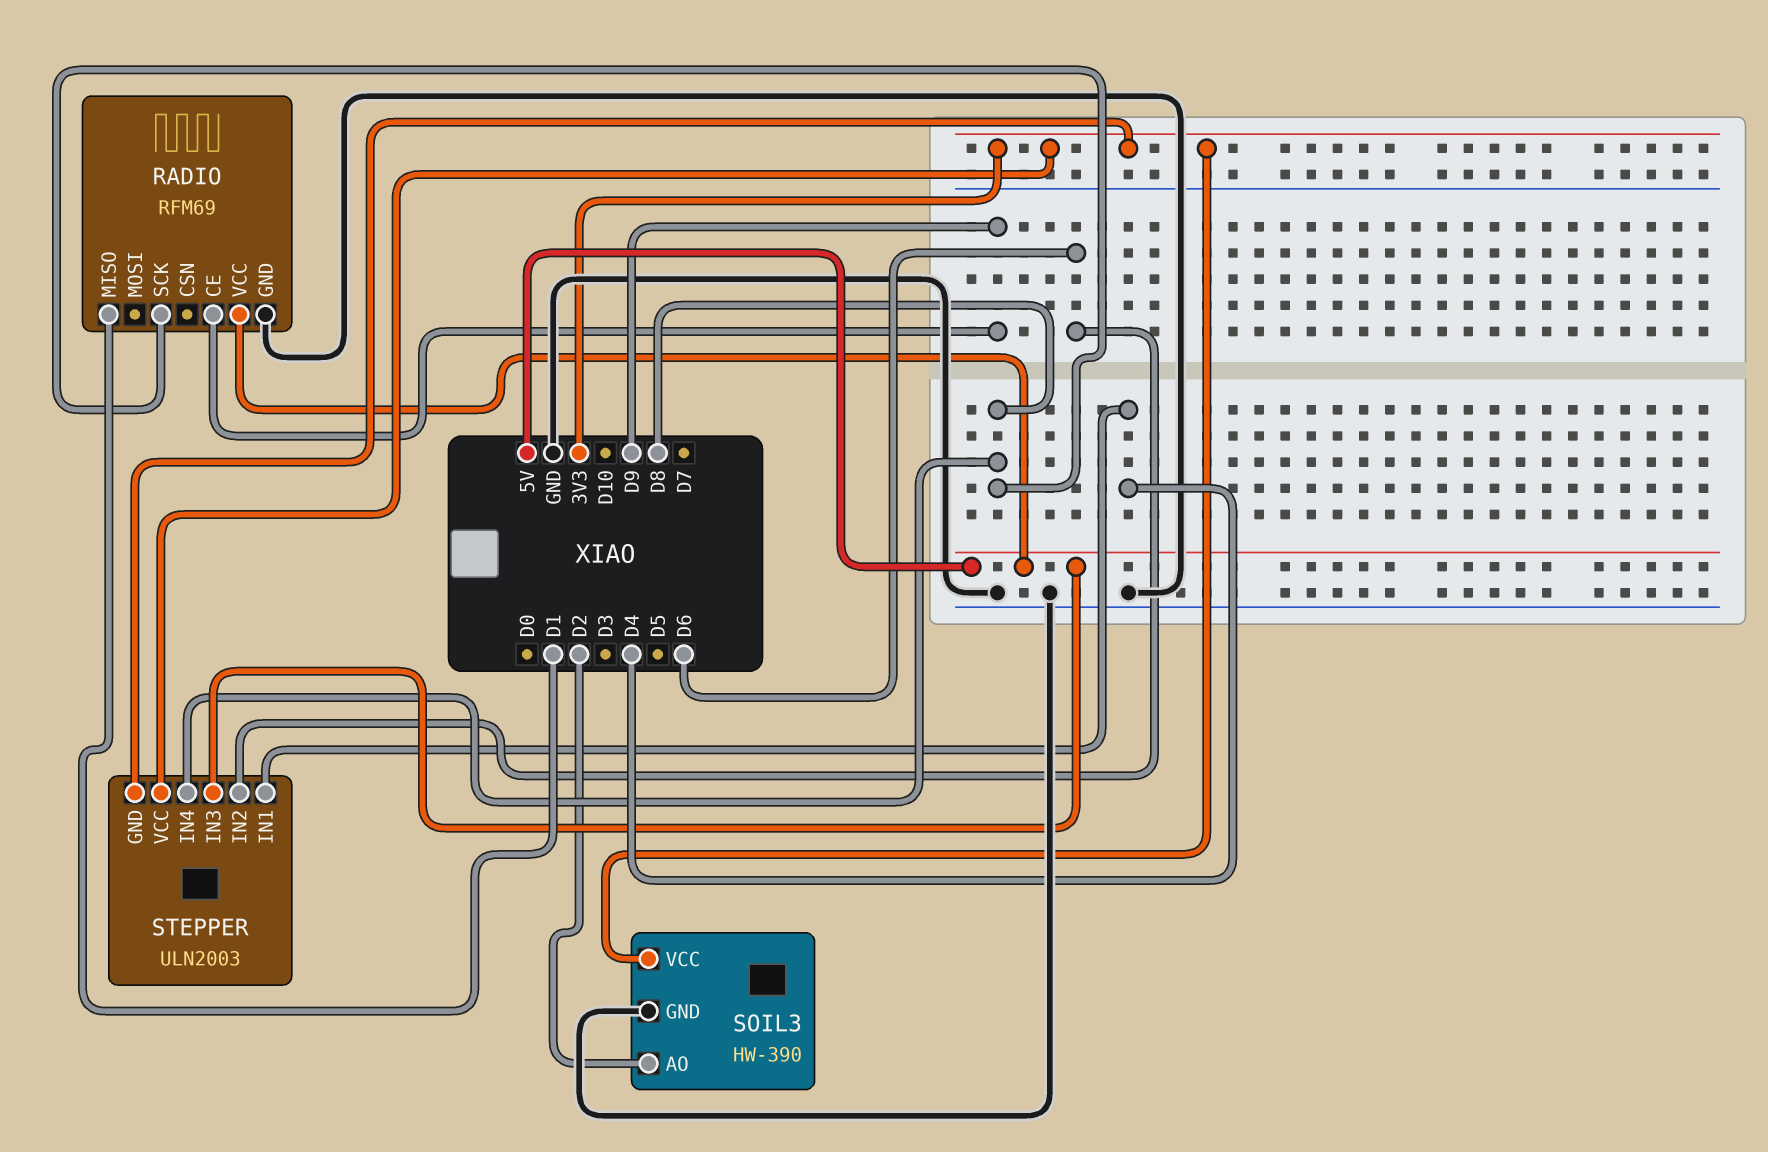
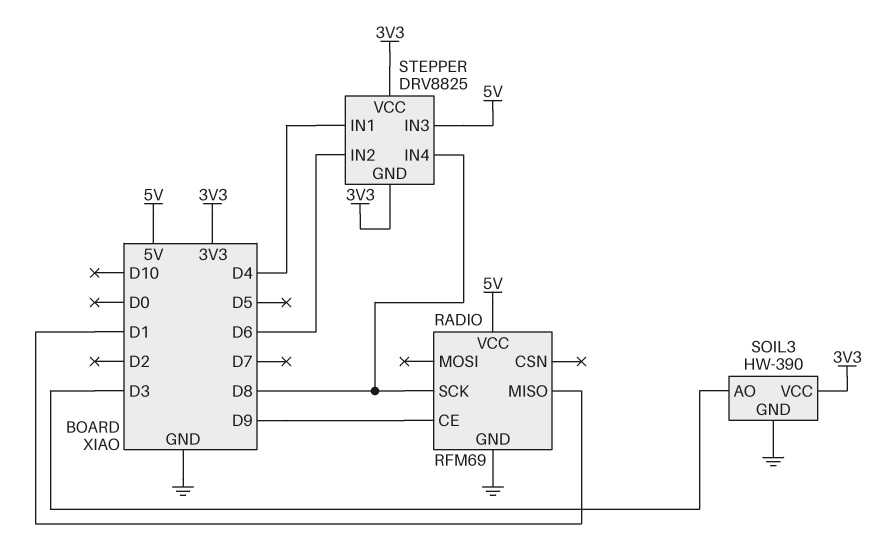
SOIL3 pin AO: D2 -> D3
STEPPER: ULN2003 -> DRV8825

